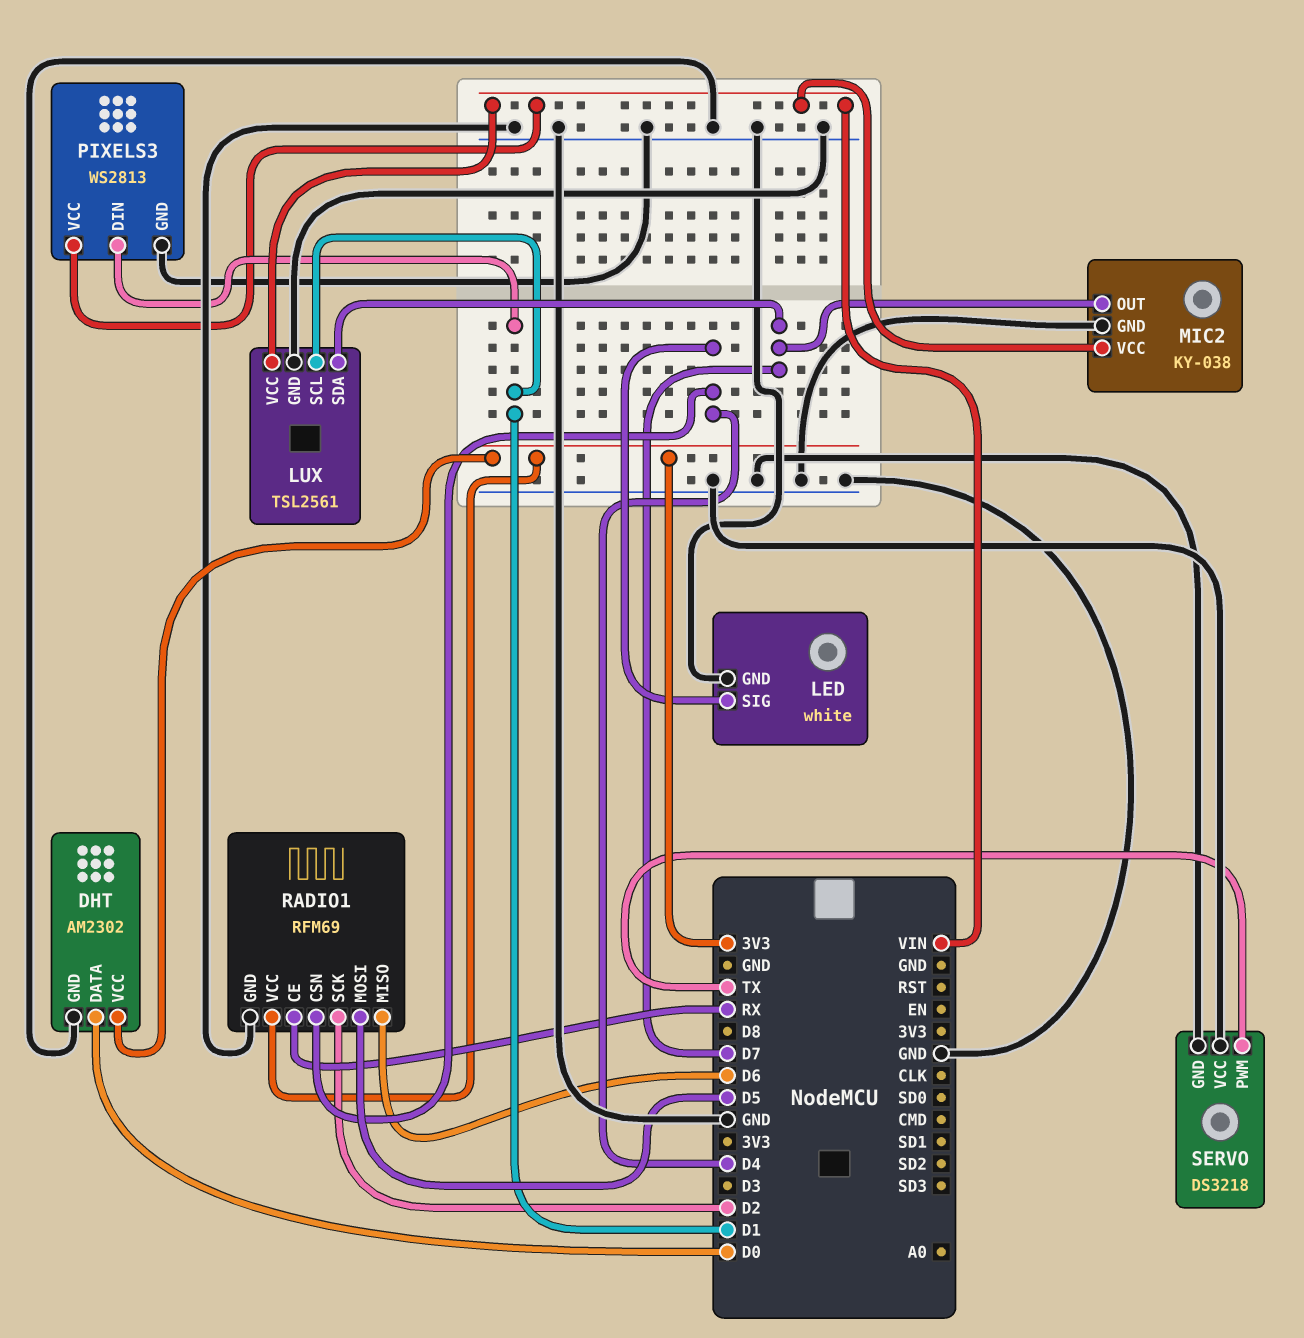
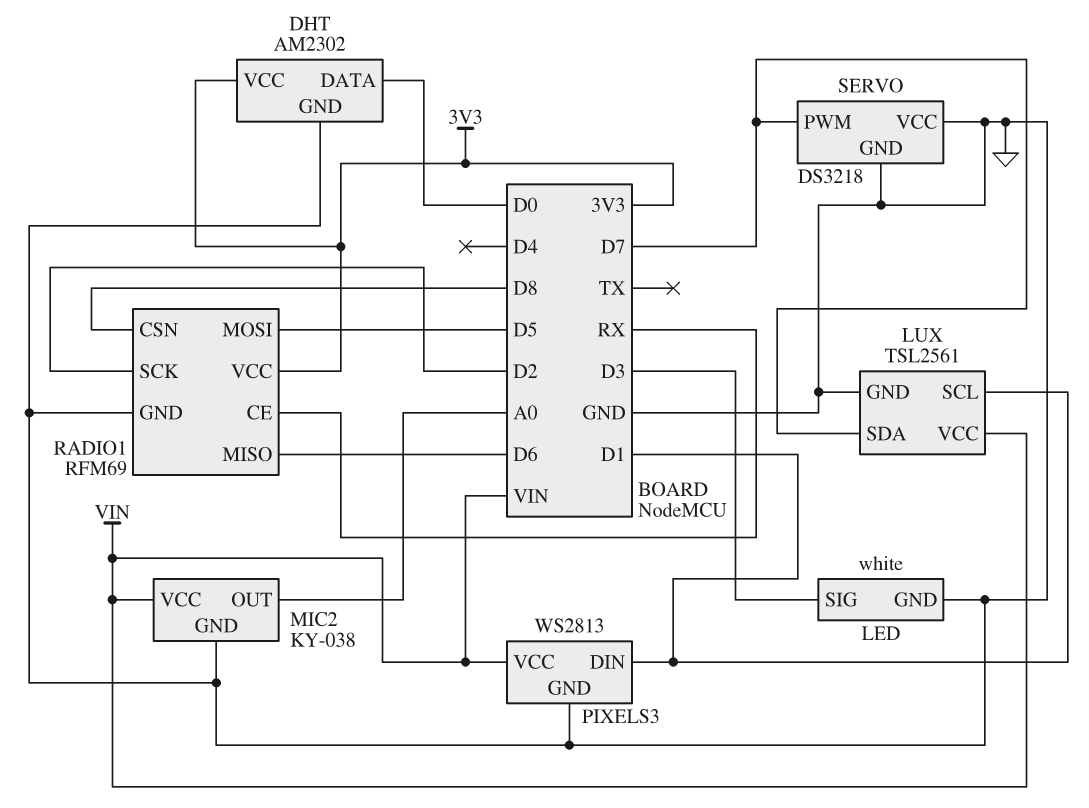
LED pin SIG: D4 -> D3
MIC2 pin OUT: D7 -> A0
RADIO1 pin CSN: D4 -> D8
SERVO pin PWM: TX -> D7

